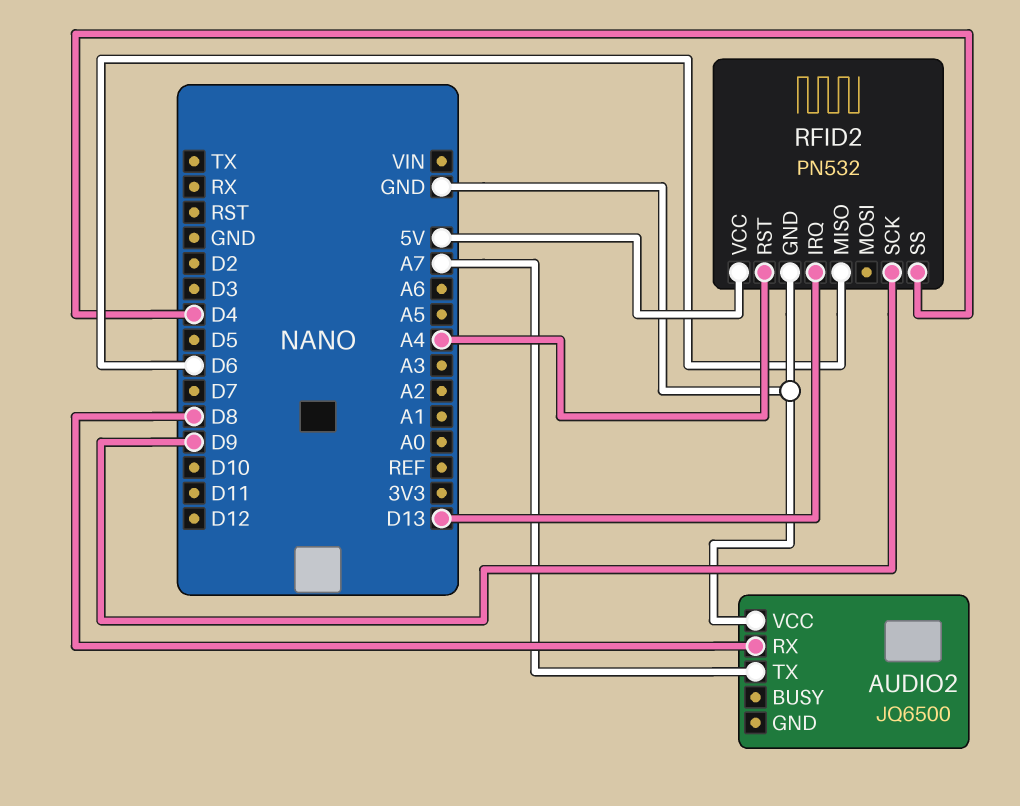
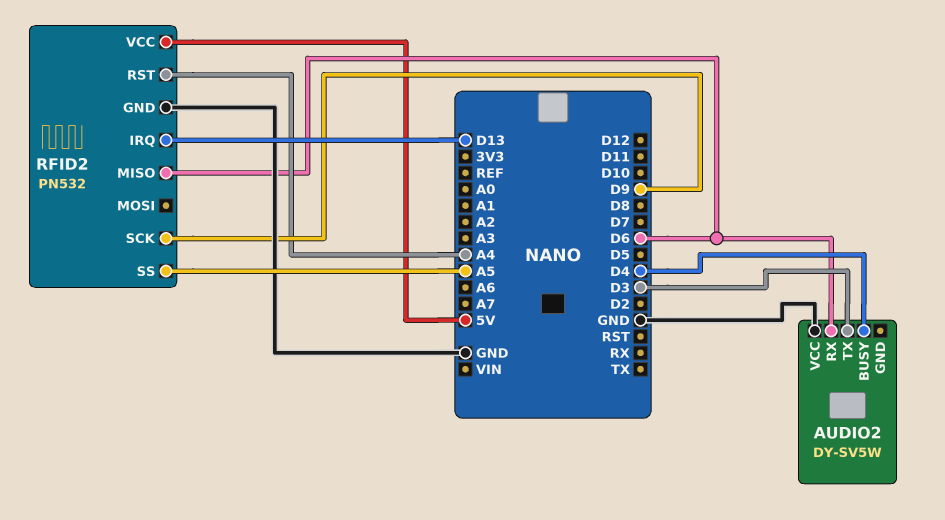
AUDIO2: JQ6500 -> DY-SV5W
AUDIO2 pin BUSY: none -> D4
AUDIO2 pin RX: D8 -> D6
AUDIO2 pin TX: A7 -> D3
RFID2 pin SS: D4 -> A5

